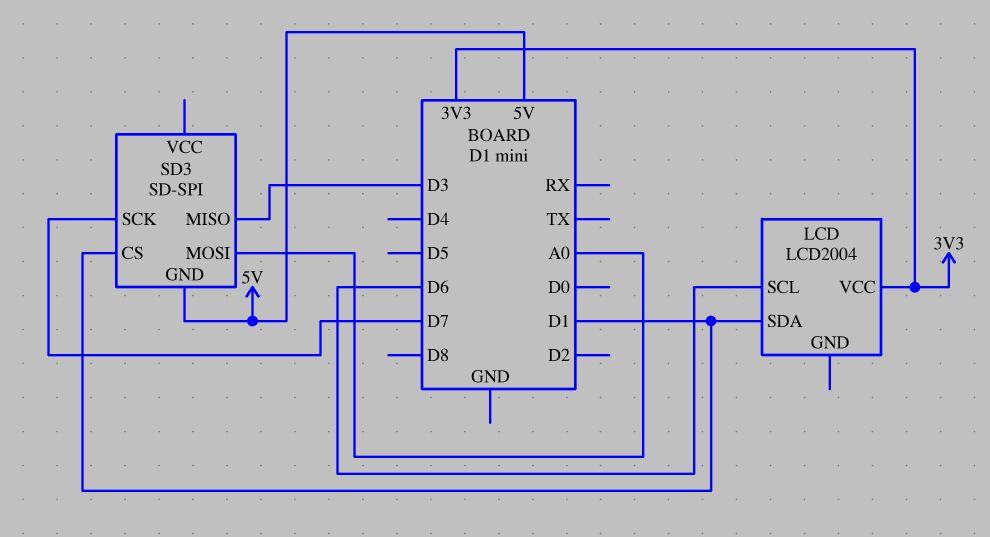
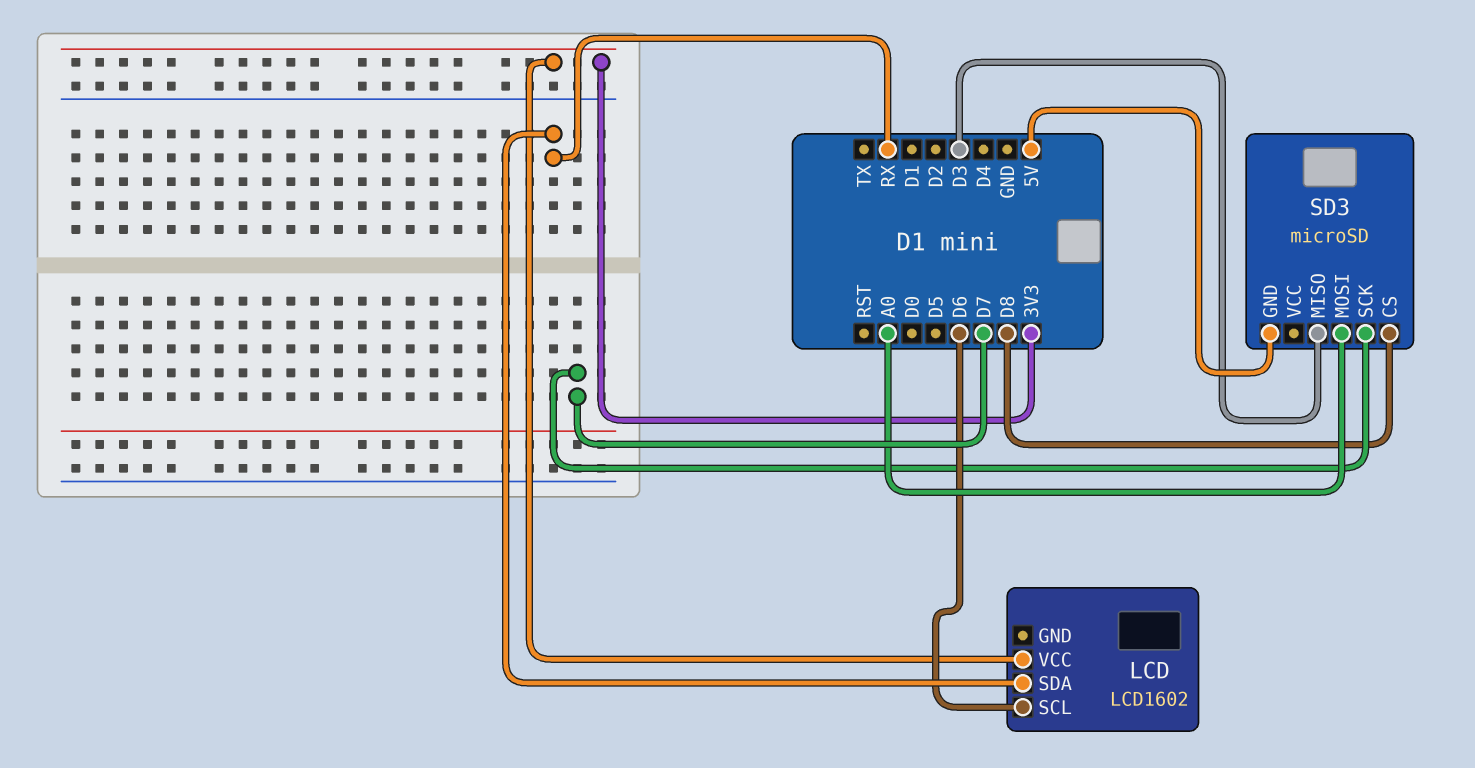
LCD: LCD2004 -> LCD1602
LCD pin SDA: D1 -> RX
SD3: SD-SPI -> microSD
SD3 pin CS: D1 -> D8

